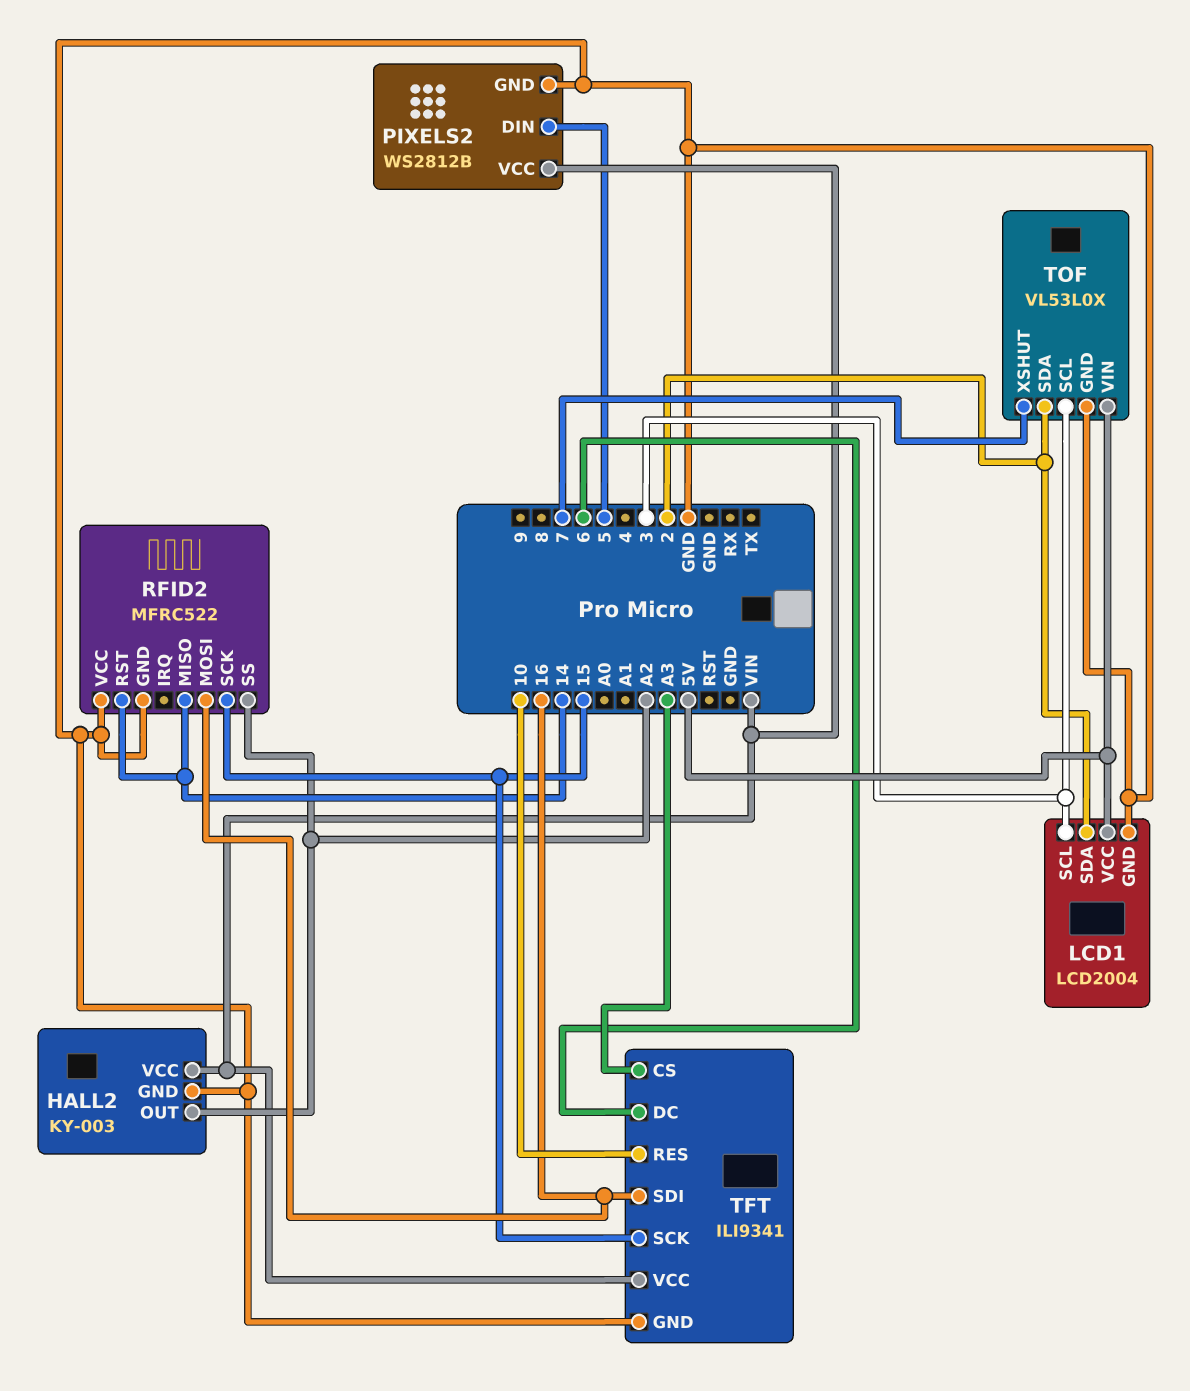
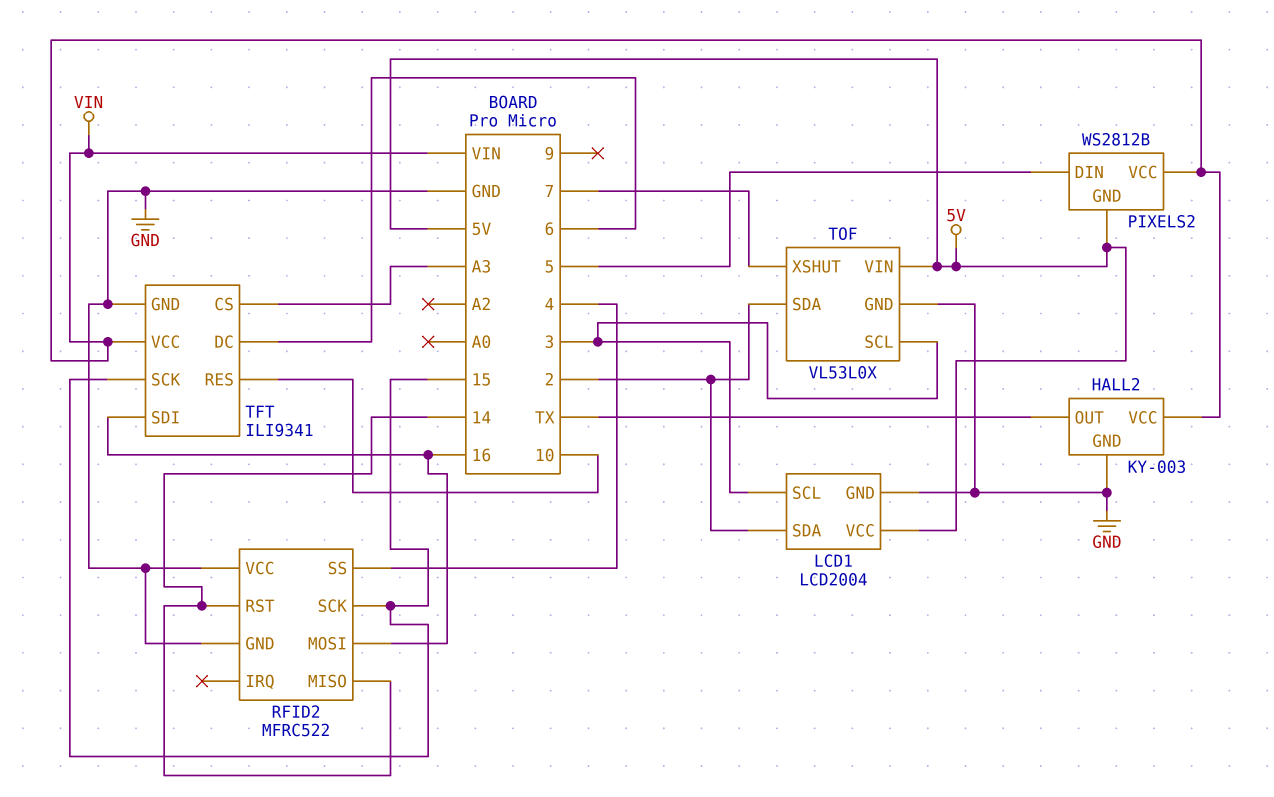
HALL2 pin OUT: A2 -> TX
PIXELS2 pin GND: GND -> 5V
RFID2 pin SS: A2 -> 4

